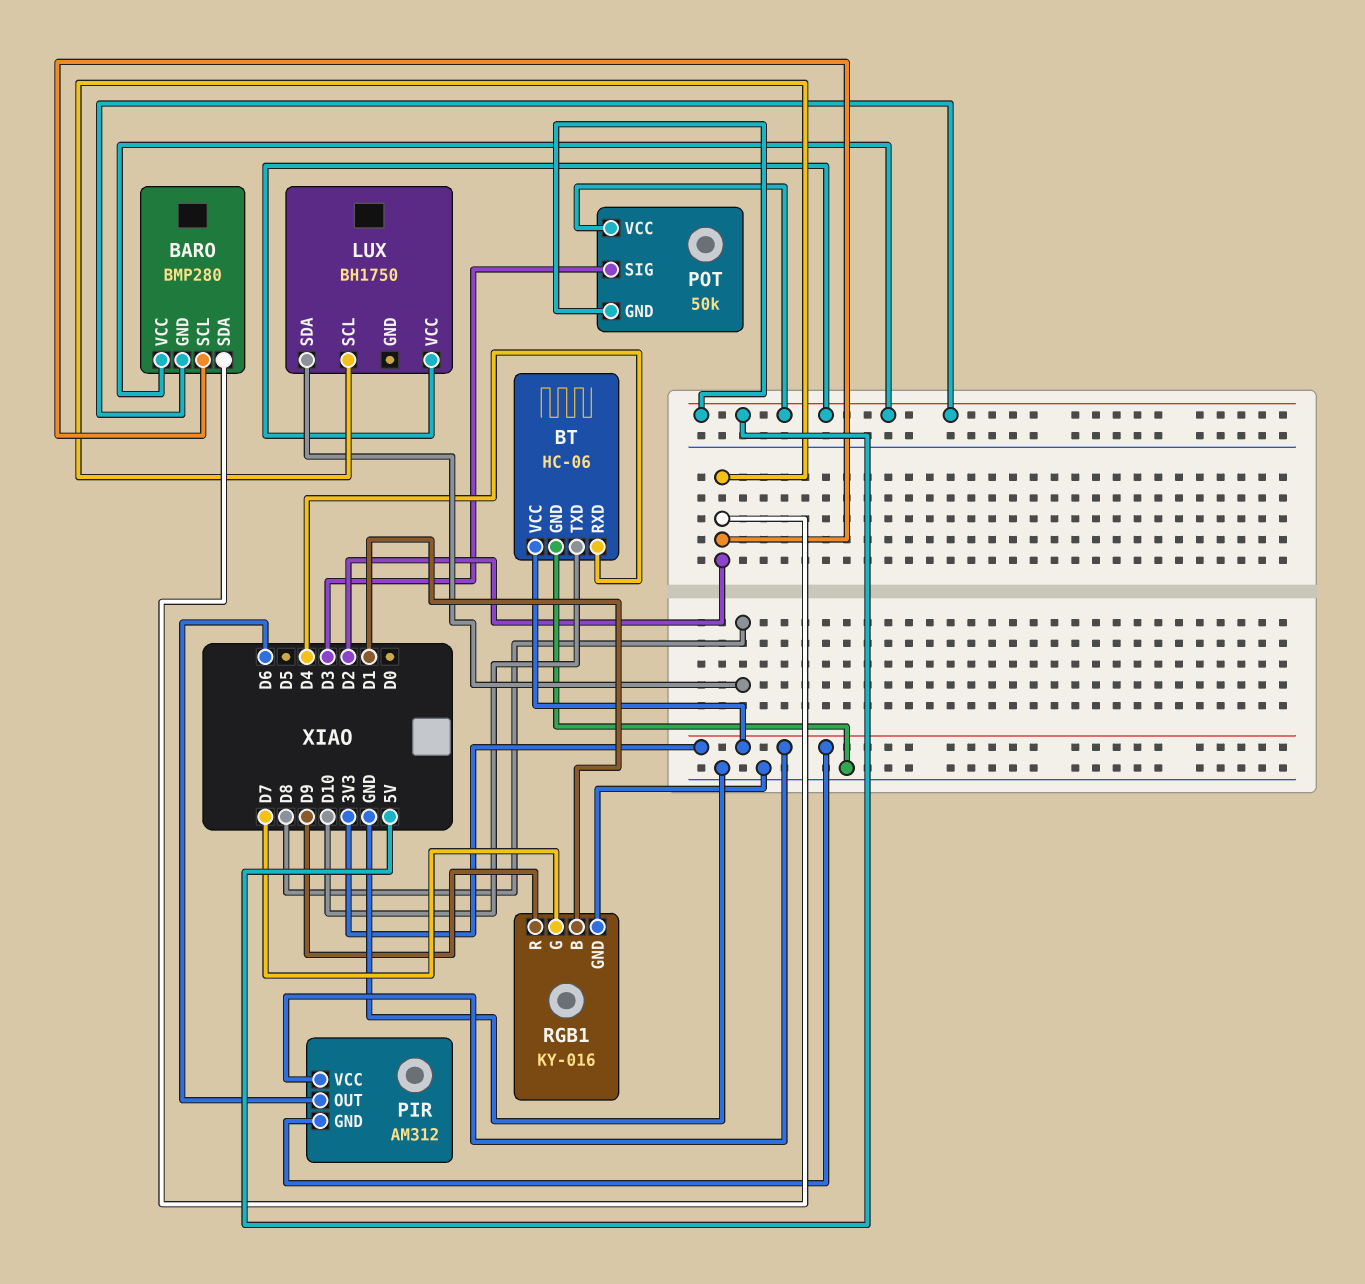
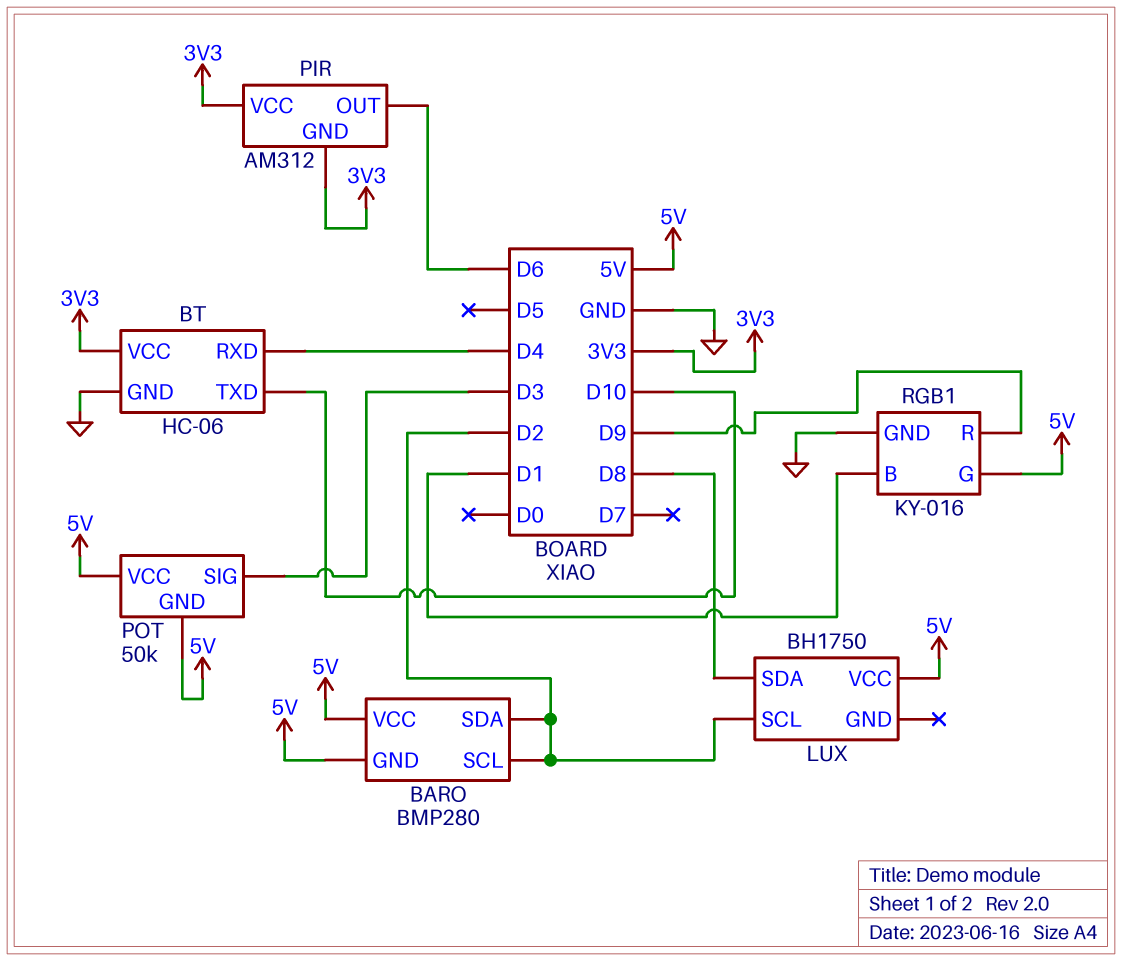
RGB1 pin G: D7 -> 5V

